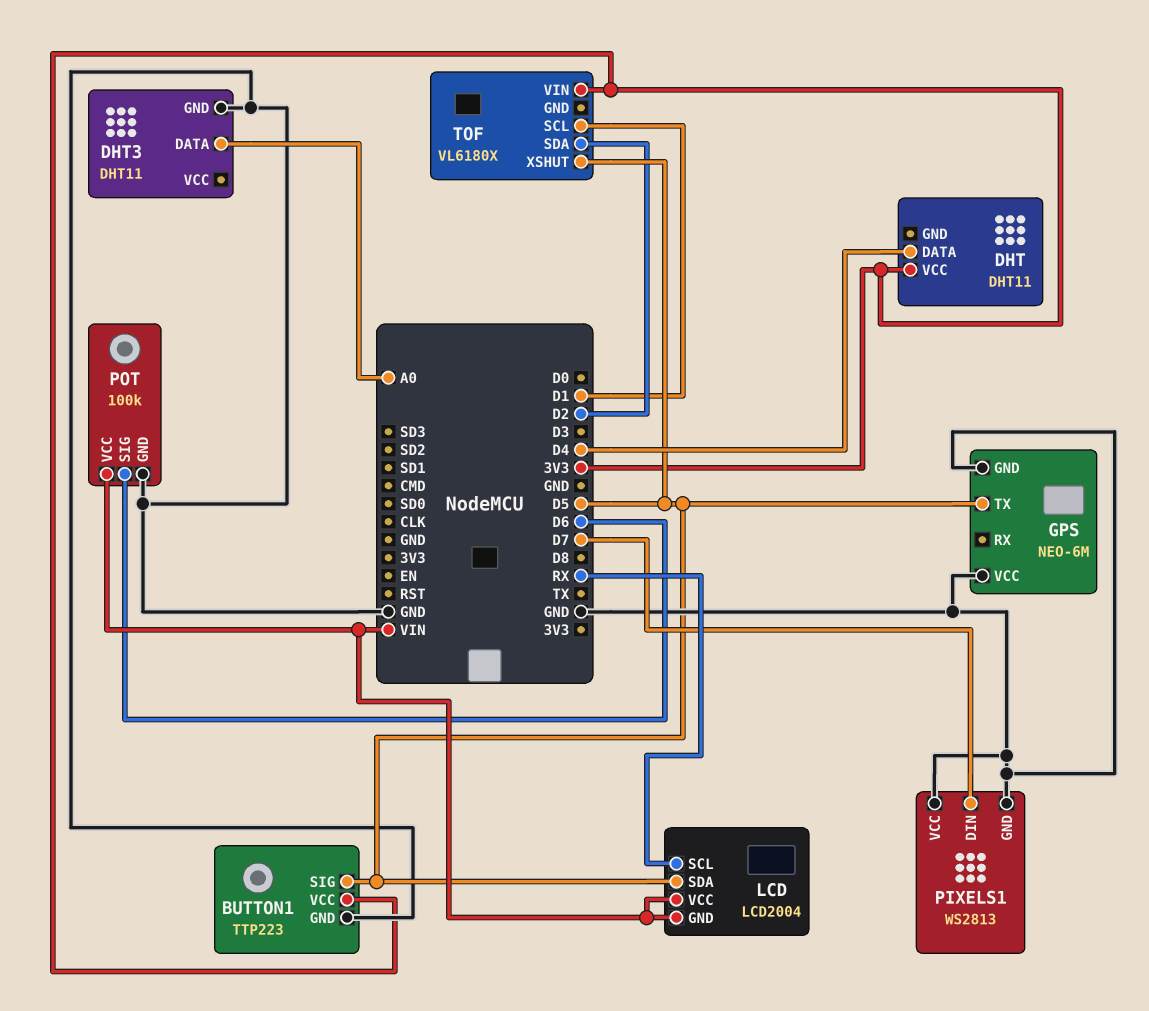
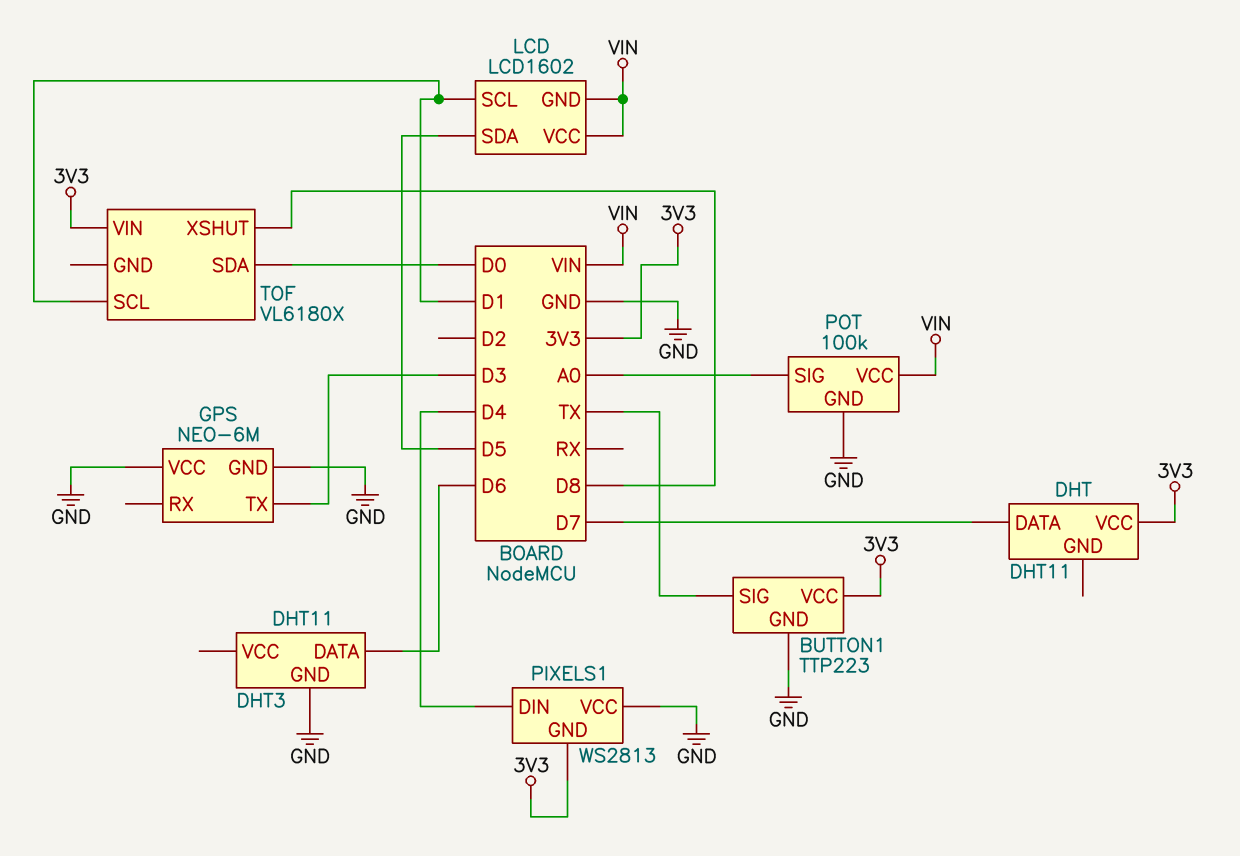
BUTTON1 pin SIG: D5 -> TX
DHT pin DATA: D4 -> D7
DHT3 pin DATA: A0 -> D6
GPS pin TX: D5 -> D3
LCD: LCD2004 -> LCD1602
LCD pin SCL: RX -> D1
PIXELS1 pin DIN: D7 -> D4
PIXELS1 pin GND: GND -> 3V3
POT pin SIG: D6 -> A0
TOF pin SDA: D2 -> D0
TOF pin XSHUT: D5 -> D8

